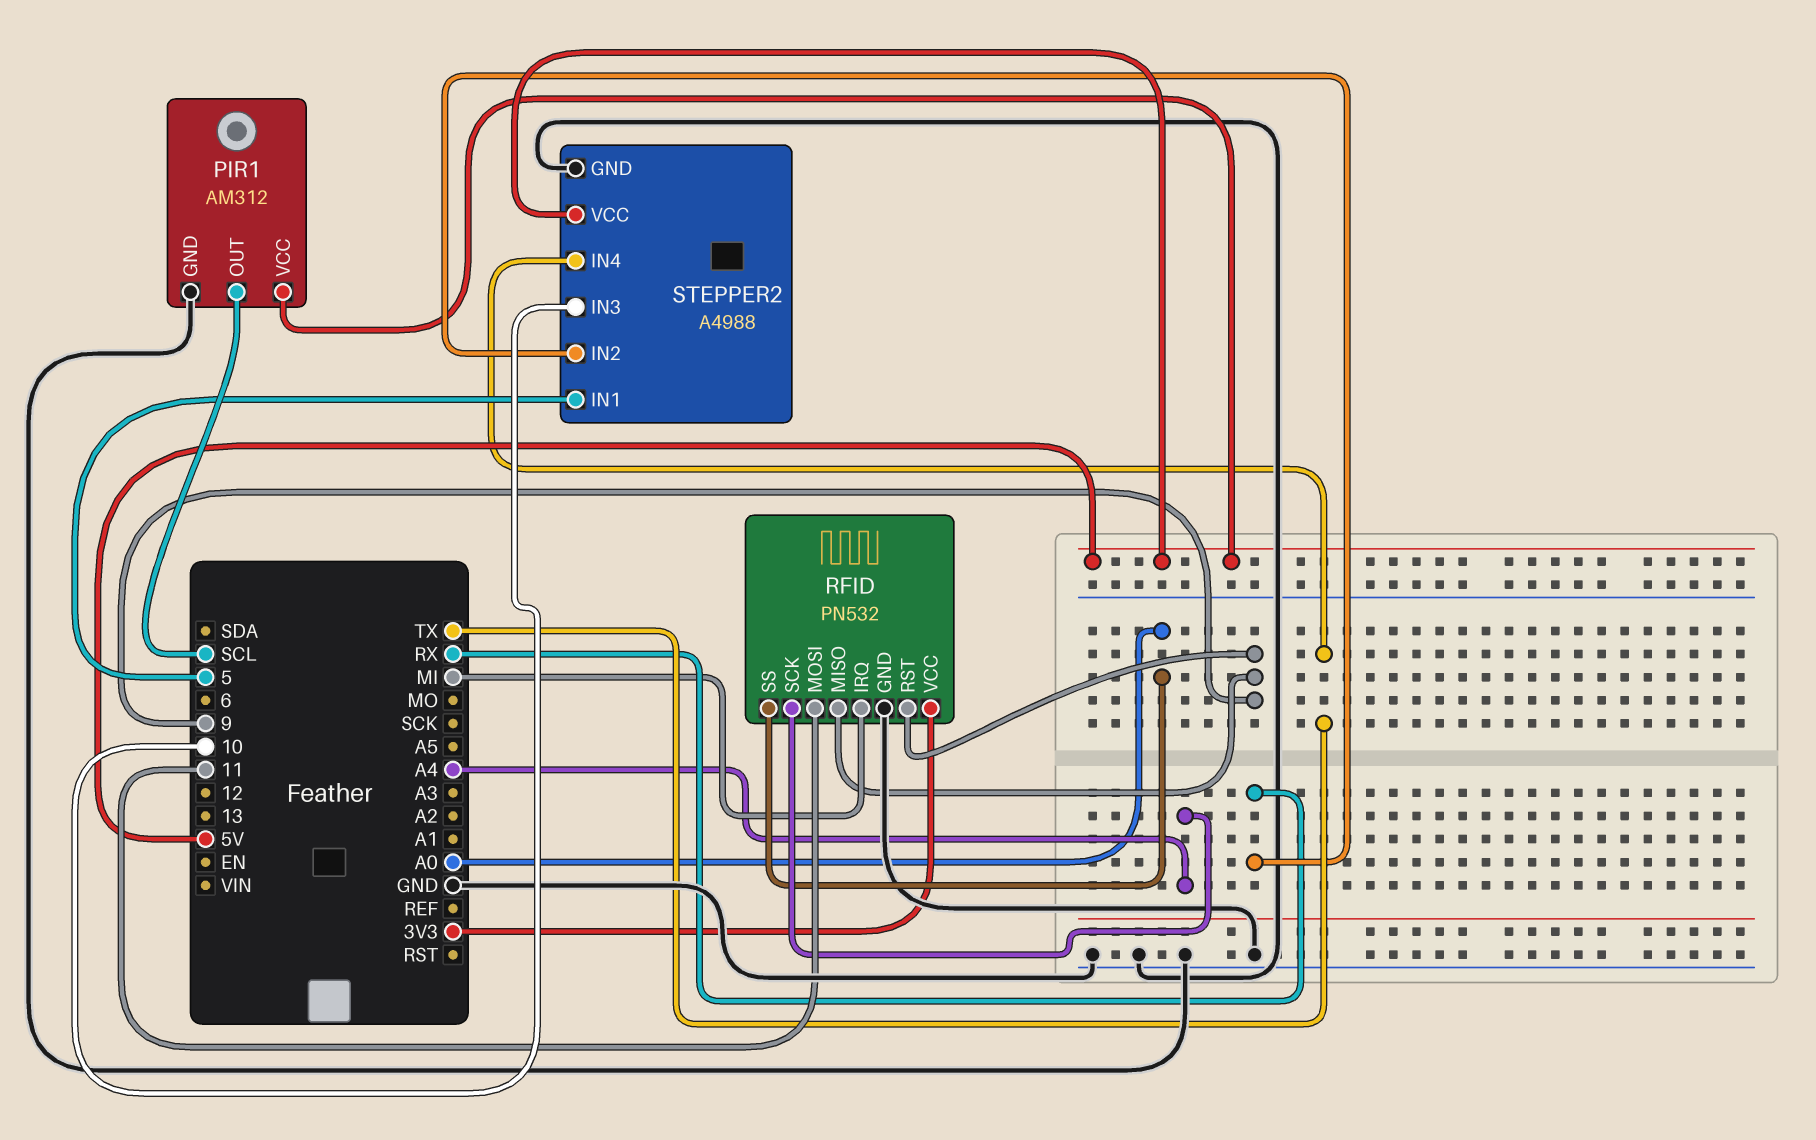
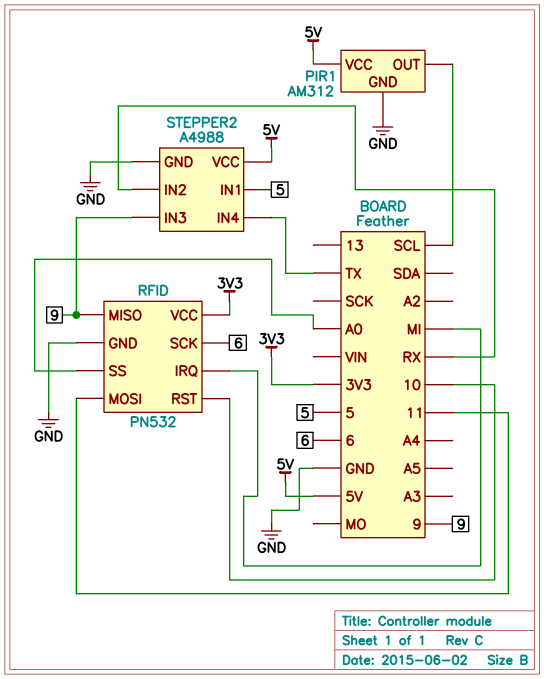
RFID pin RST: 9 -> 10
RFID pin SCK: A4 -> 6
STEPPER2 pin IN3: 10 -> 9

